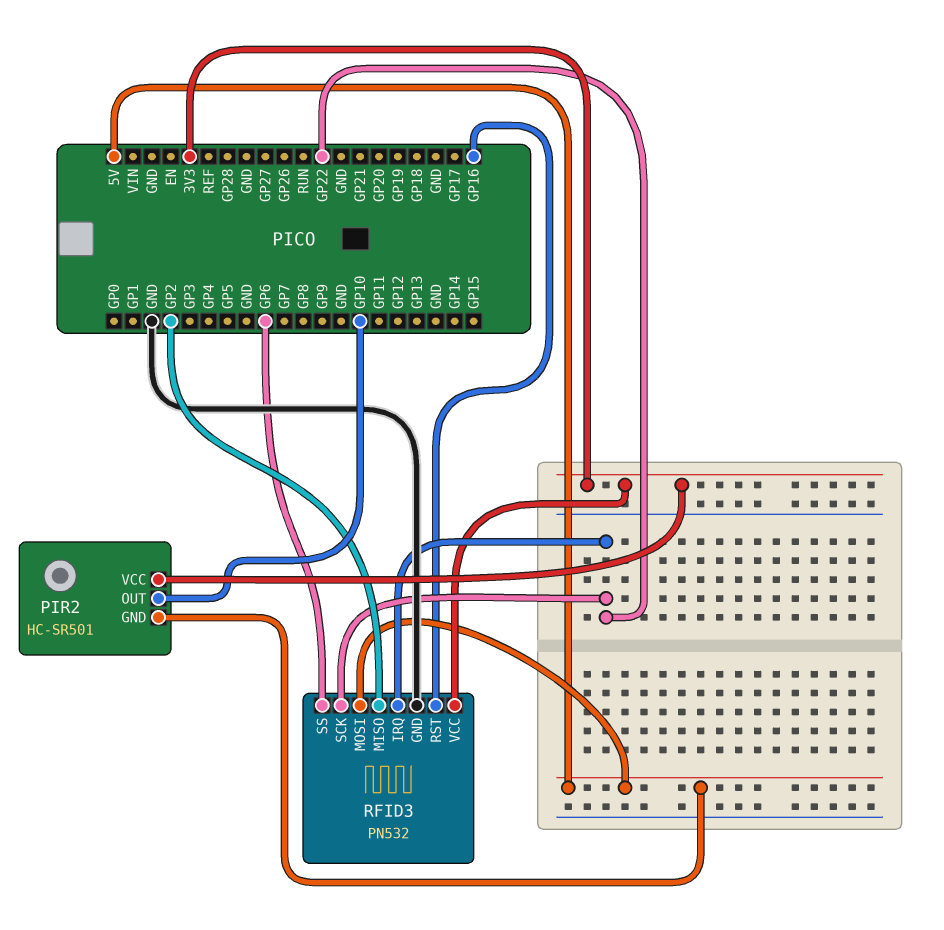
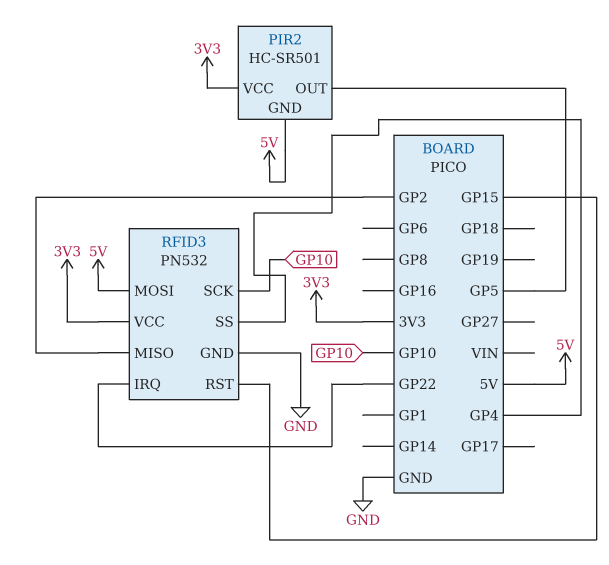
PIR2 pin OUT: GP10 -> GP5
RFID3 pin RST: GP16 -> GP15
RFID3 pin SCK: GP22 -> GP10
RFID3 pin SS: GP6 -> GP4

